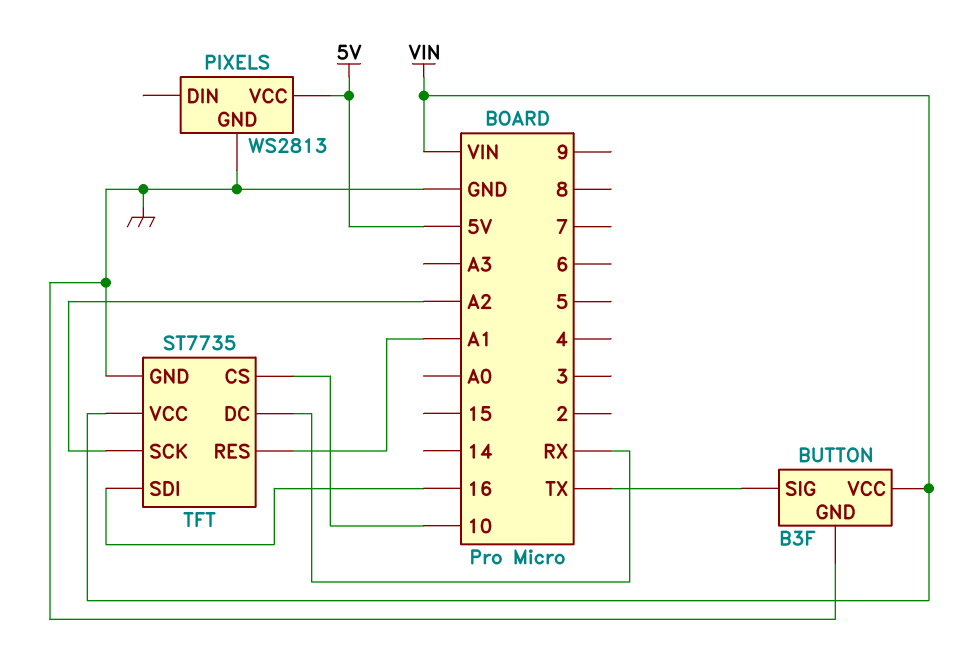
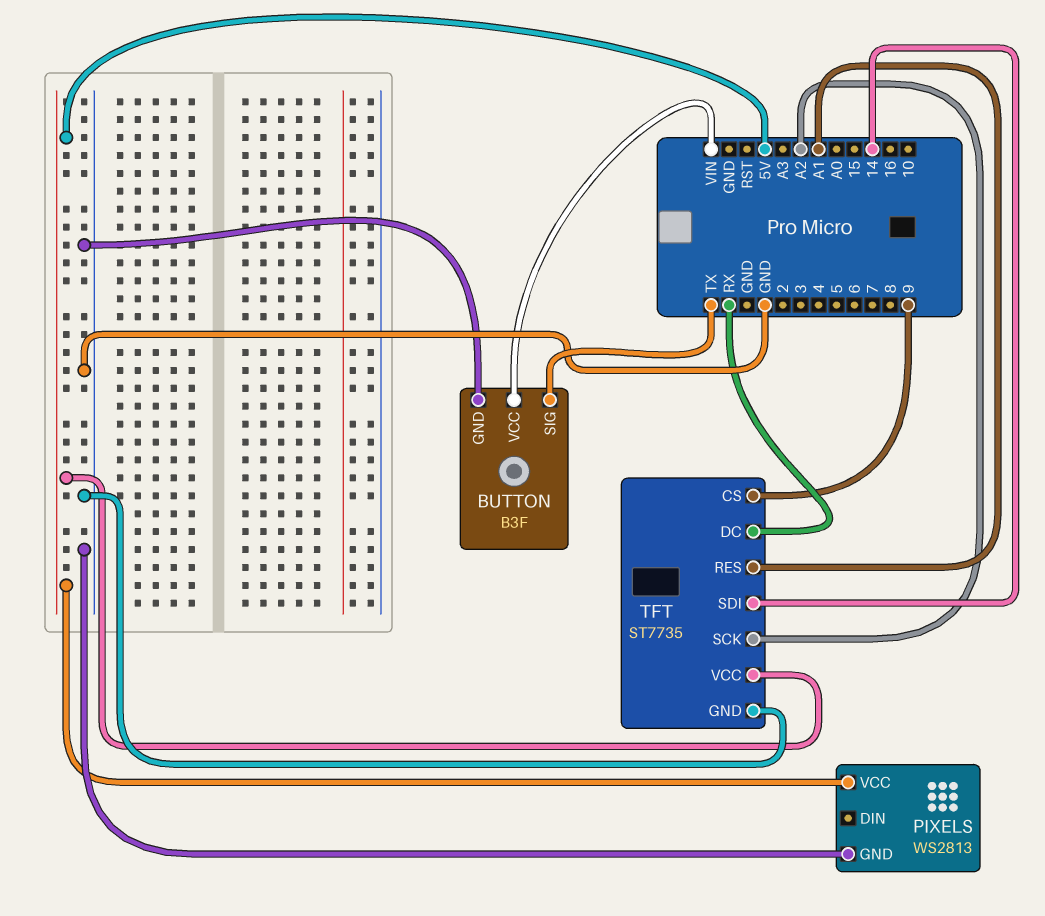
TFT pin CS: 10 -> 9
TFT pin SDI: 16 -> 14
TFT pin VCC: VIN -> 5V

